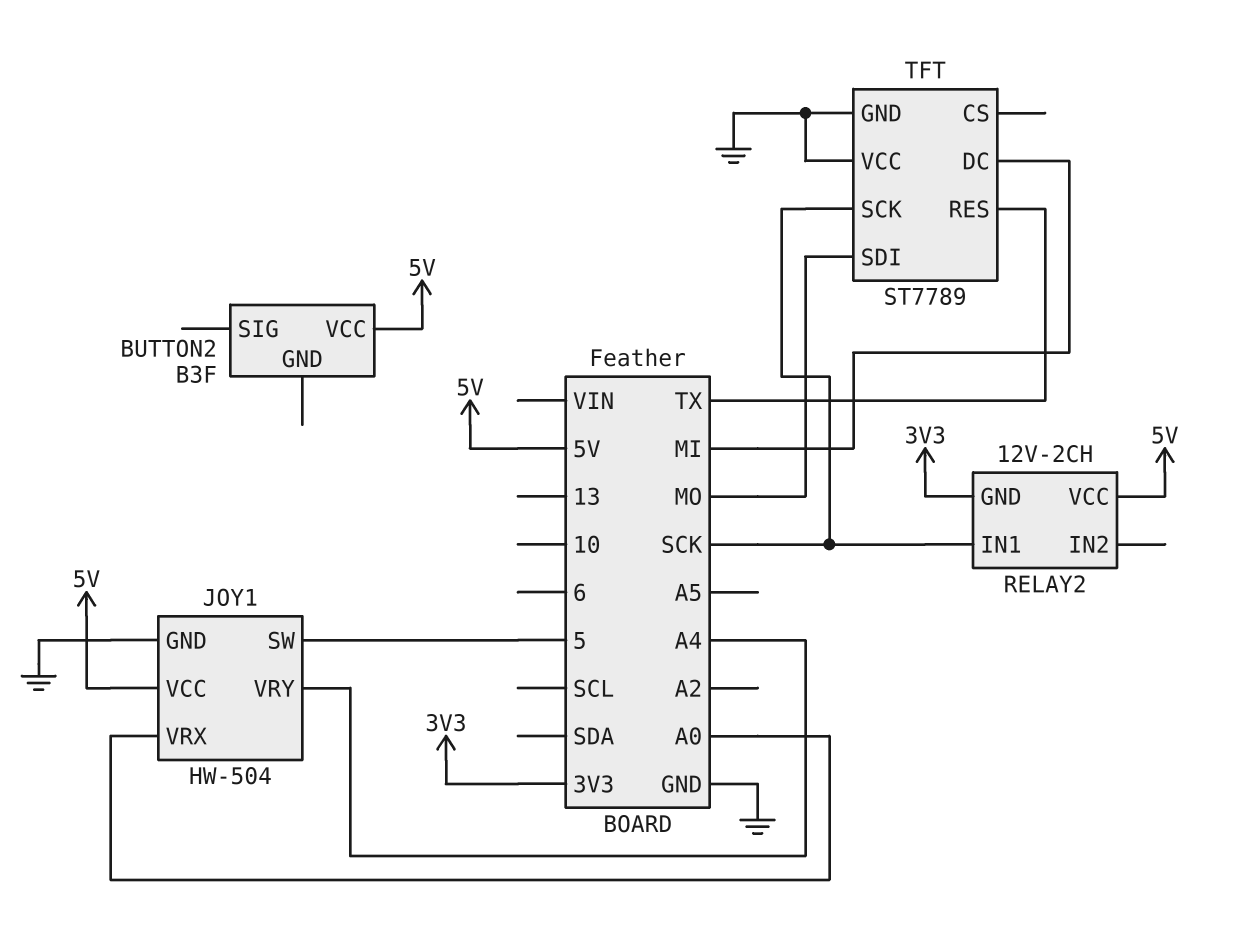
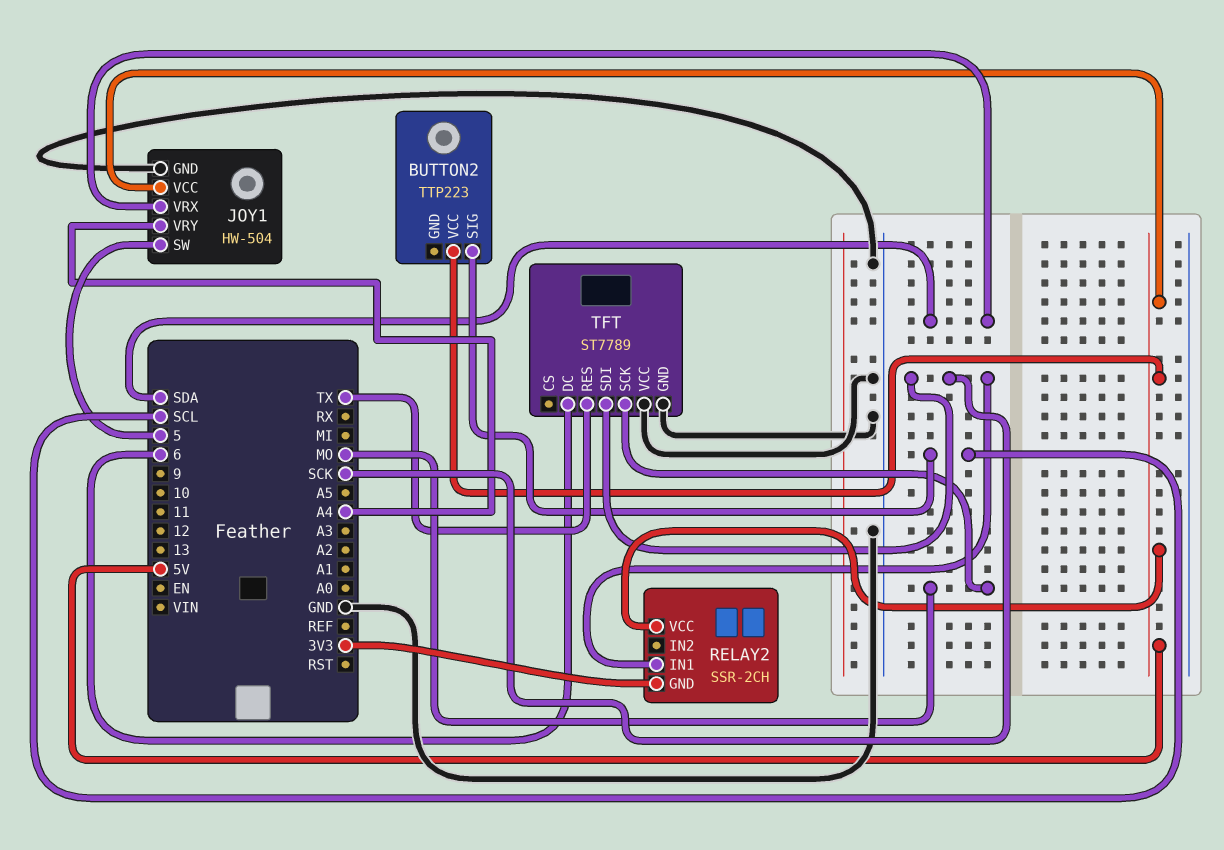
BUTTON2: B3F -> TTP223
BUTTON2 pin SIG: none -> SCL
JOY1 pin VRX: A0 -> SDA
RELAY2: 12V-2CH -> SSR-2CH
TFT pin DC: MI -> 6
TFT pin SCK: SCK -> MO
TFT pin SDI: MO -> SCK

